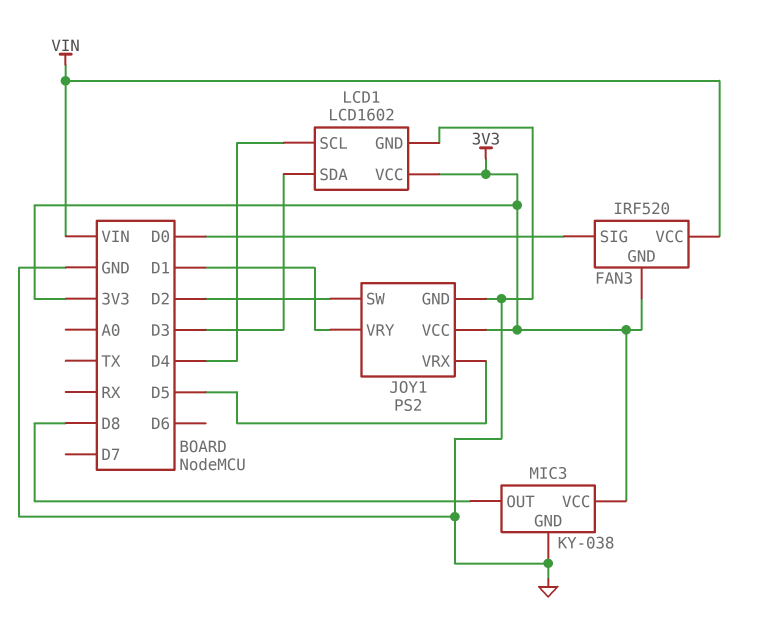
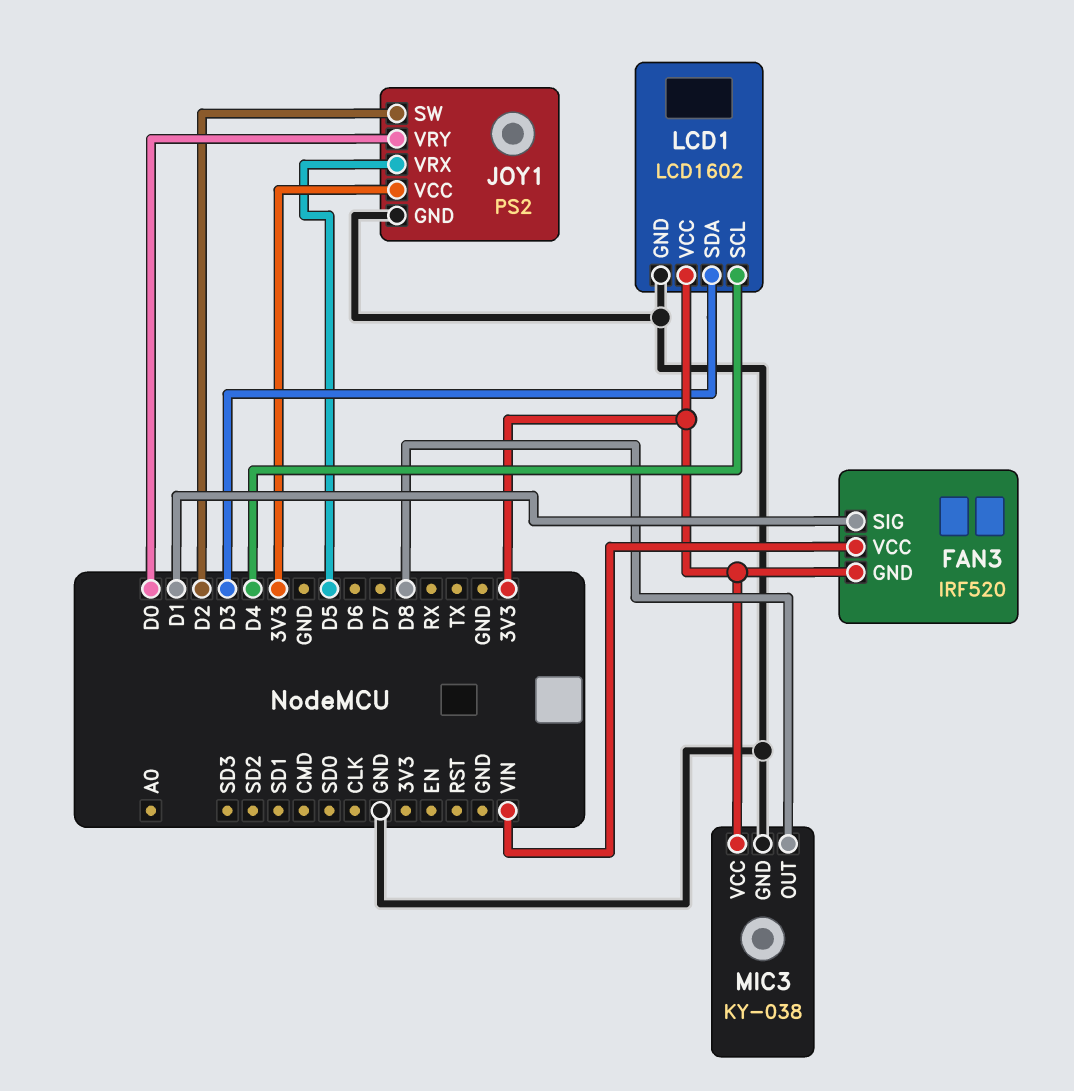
FAN3 pin SIG: D0 -> D1
JOY1 pin VRY: D1 -> D0

